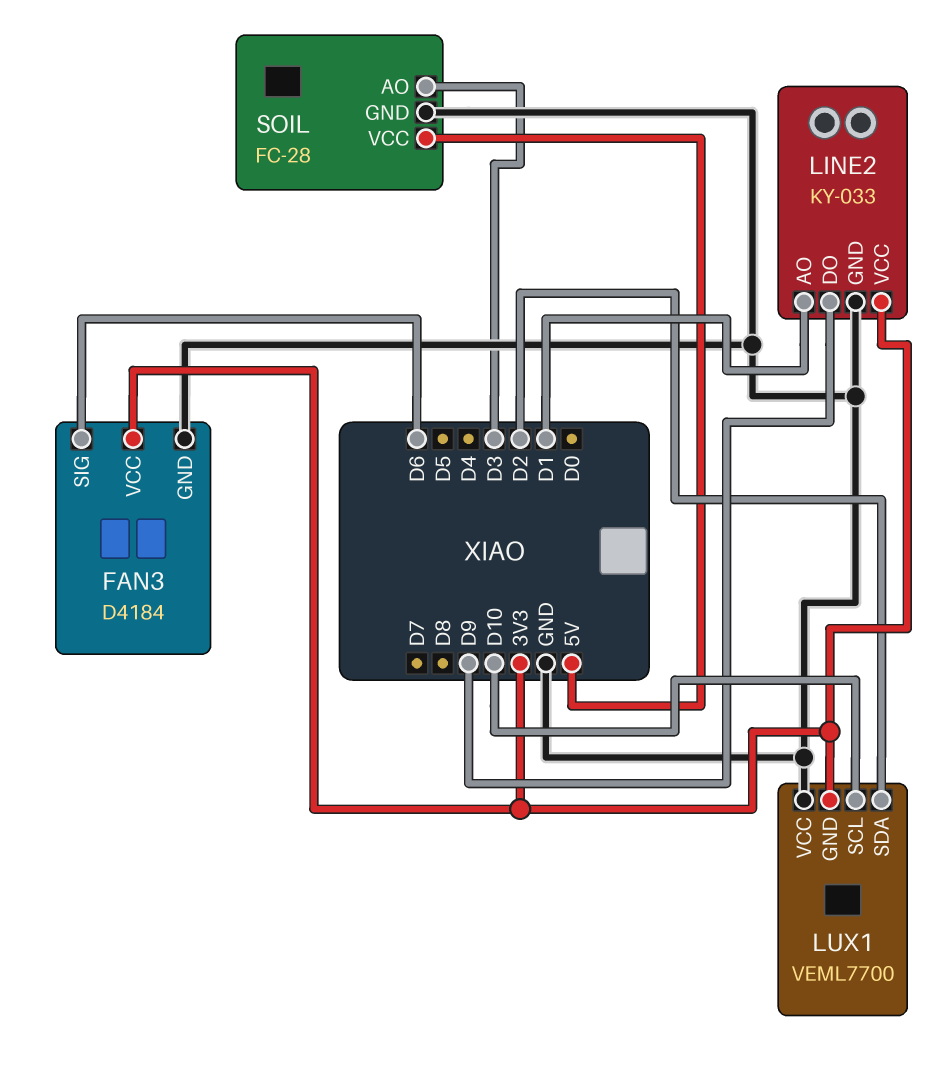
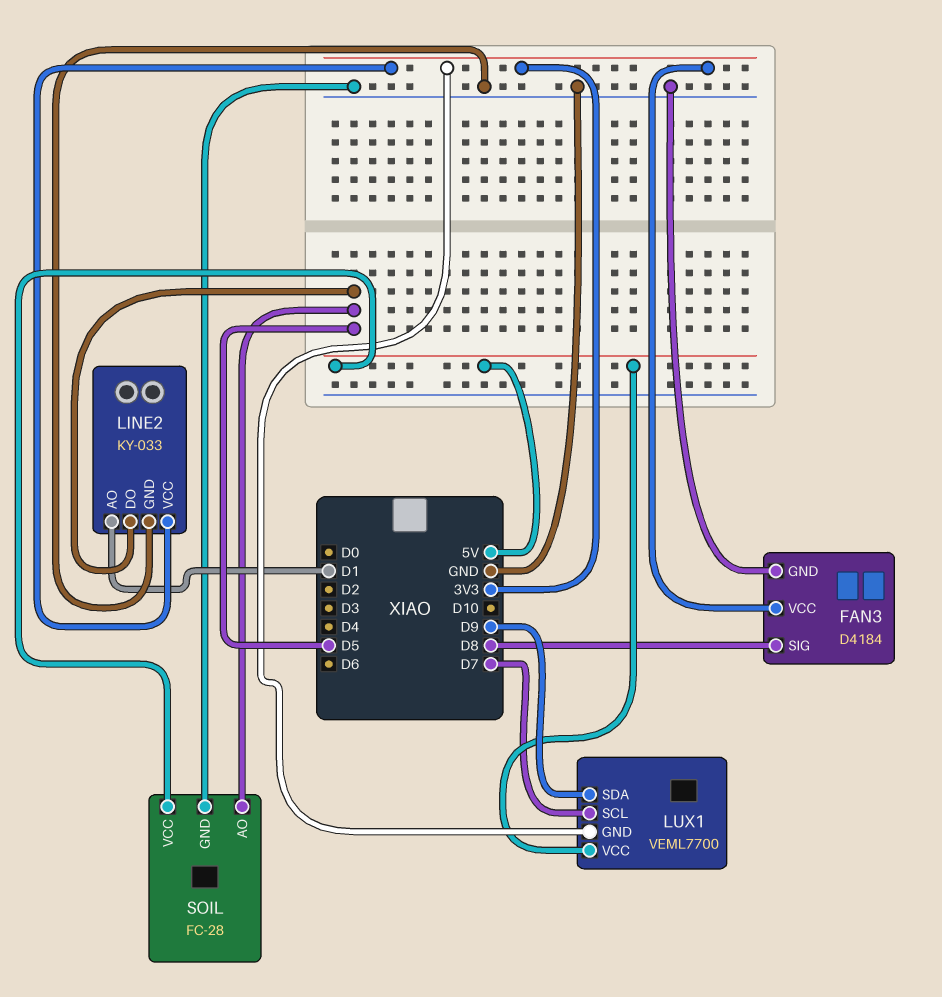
FAN3 pin SIG: D6 -> D8
LINE2 pin DO: D9 -> D5
LUX1 pin SCL: D10 -> D7
LUX1 pin SDA: D2 -> D9
LUX1 pin VCC: GND -> 5V
SOIL pin AO: D3 -> D5

